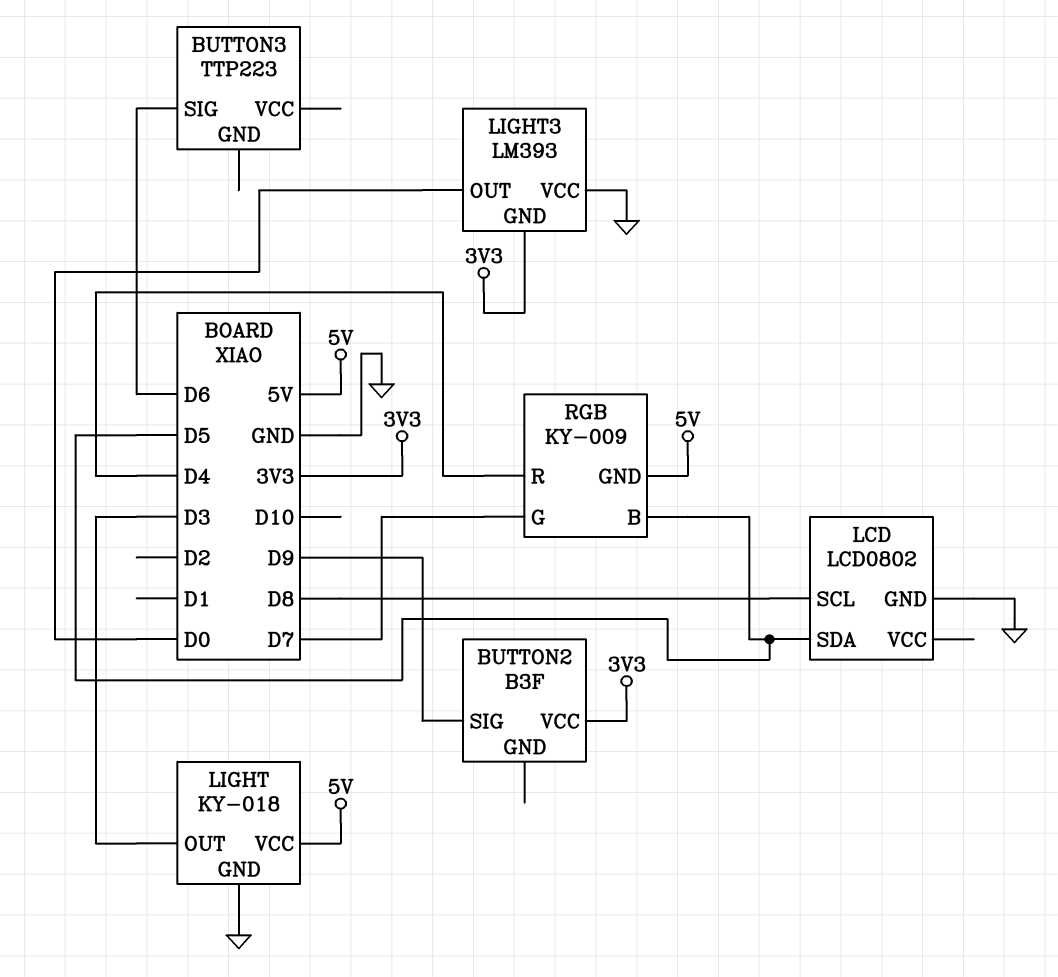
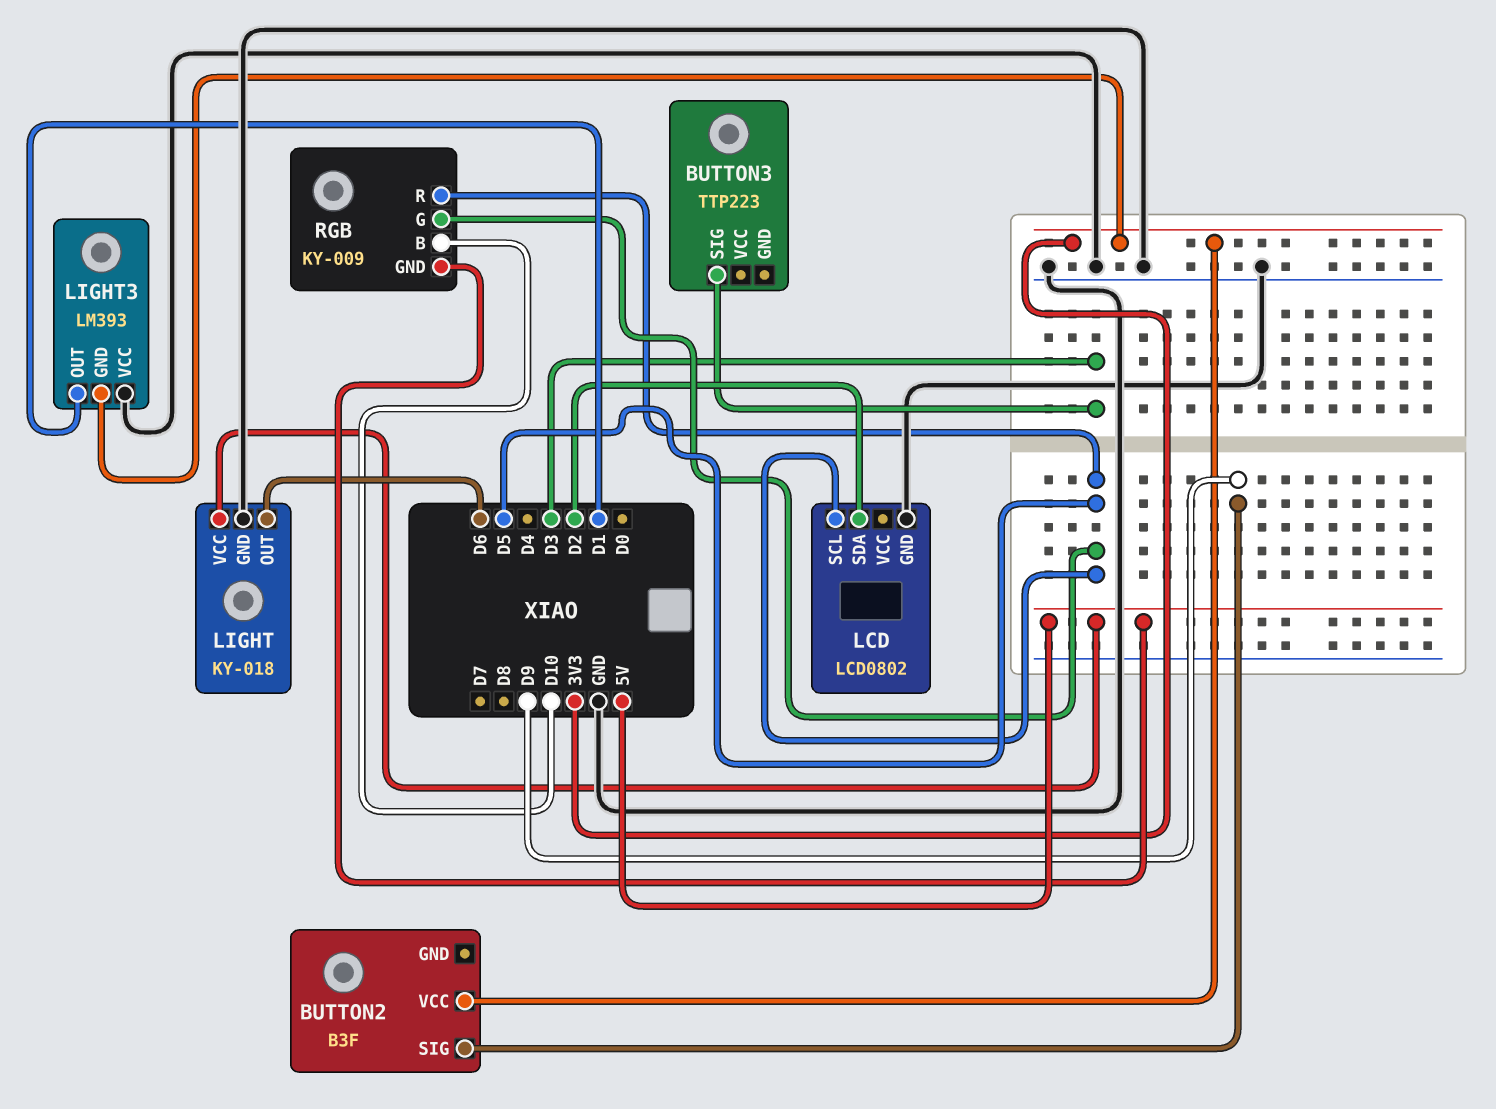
BUTTON3 pin SIG: D6 -> D3
LCD pin SCL: D8 -> D5
LCD pin SDA: D5 -> D2
LIGHT pin OUT: D3 -> D6
LIGHT3 pin OUT: D0 -> D1
RGB pin B: D5 -> D10
RGB pin G: D7 -> D5
RGB pin R: D4 -> D5

